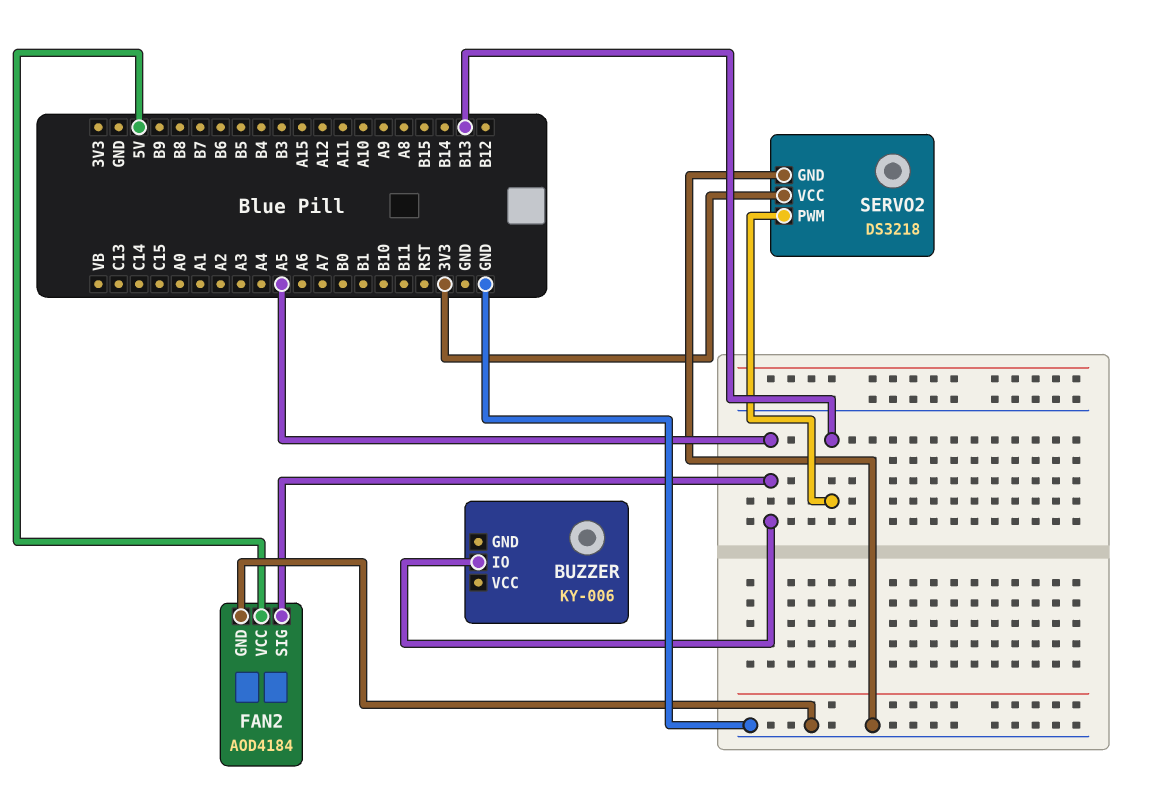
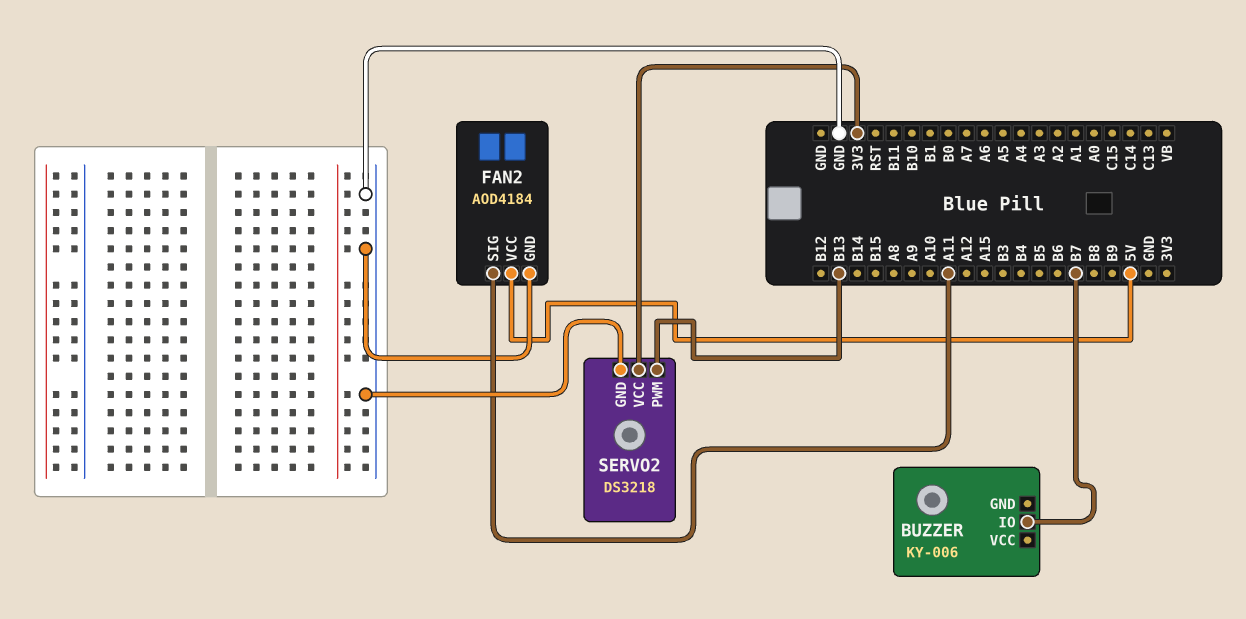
BUZZER pin IO: A5 -> B7
FAN2 pin SIG: A5 -> A11

